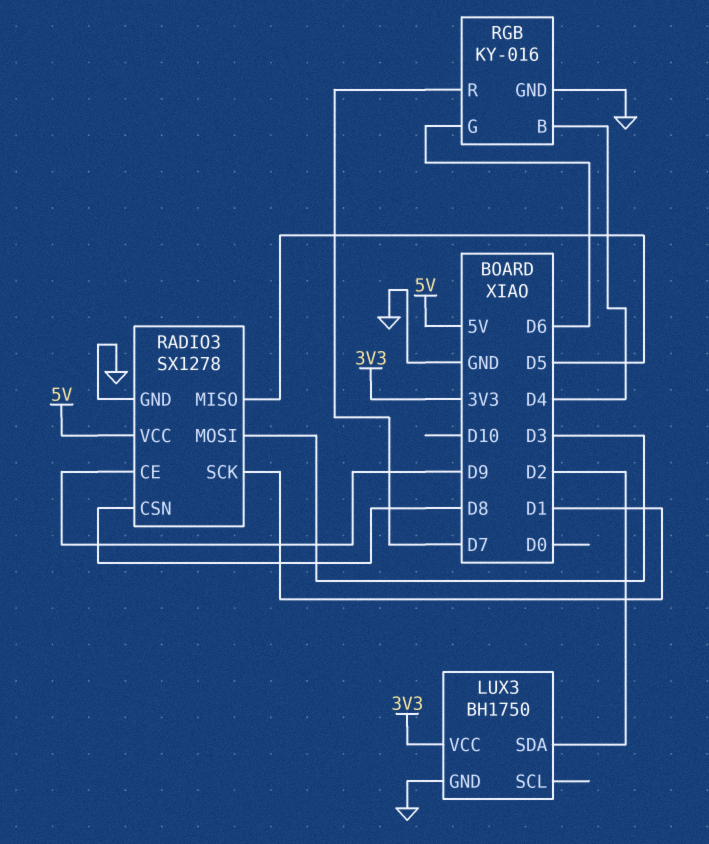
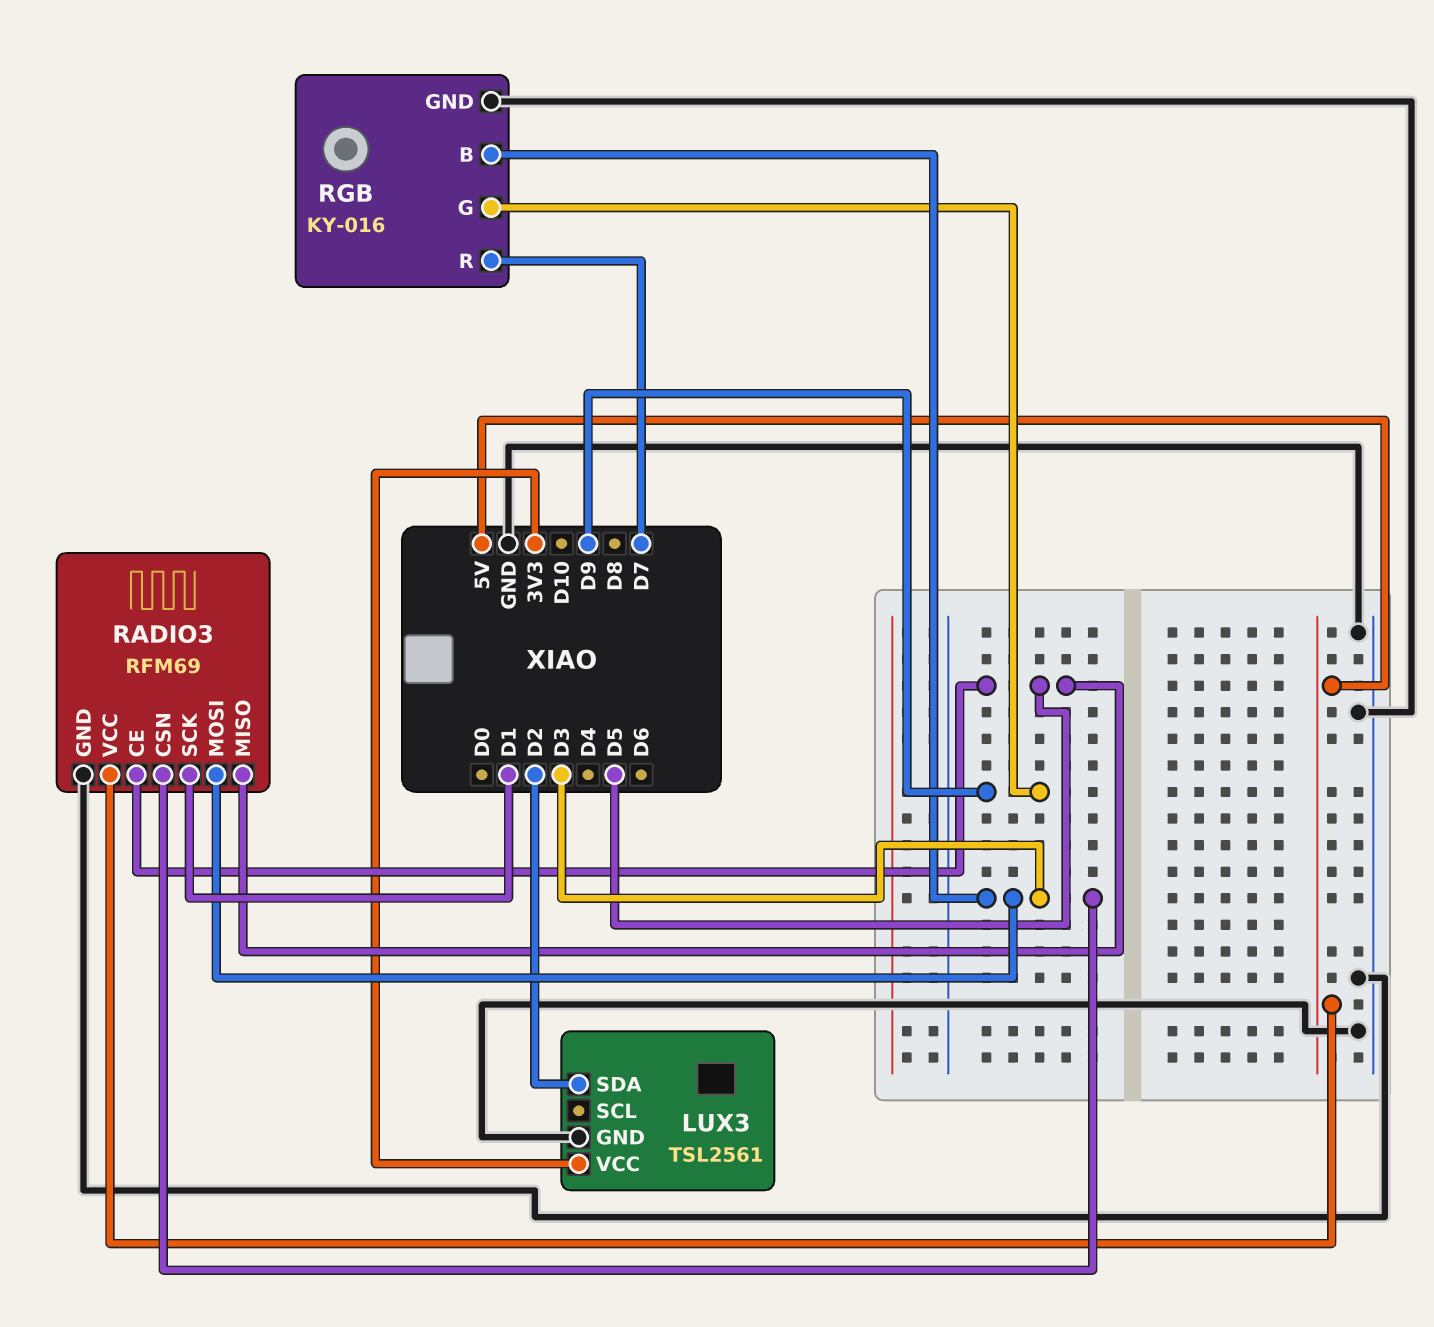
LUX3: BH1750 -> TSL2561
RADIO3: SX1278 -> RFM69
RADIO3 pin CE: D9 -> D5
RADIO3 pin CSN: D8 -> D3
RGB pin B: D4 -> D3
RGB pin G: D6 -> D9

